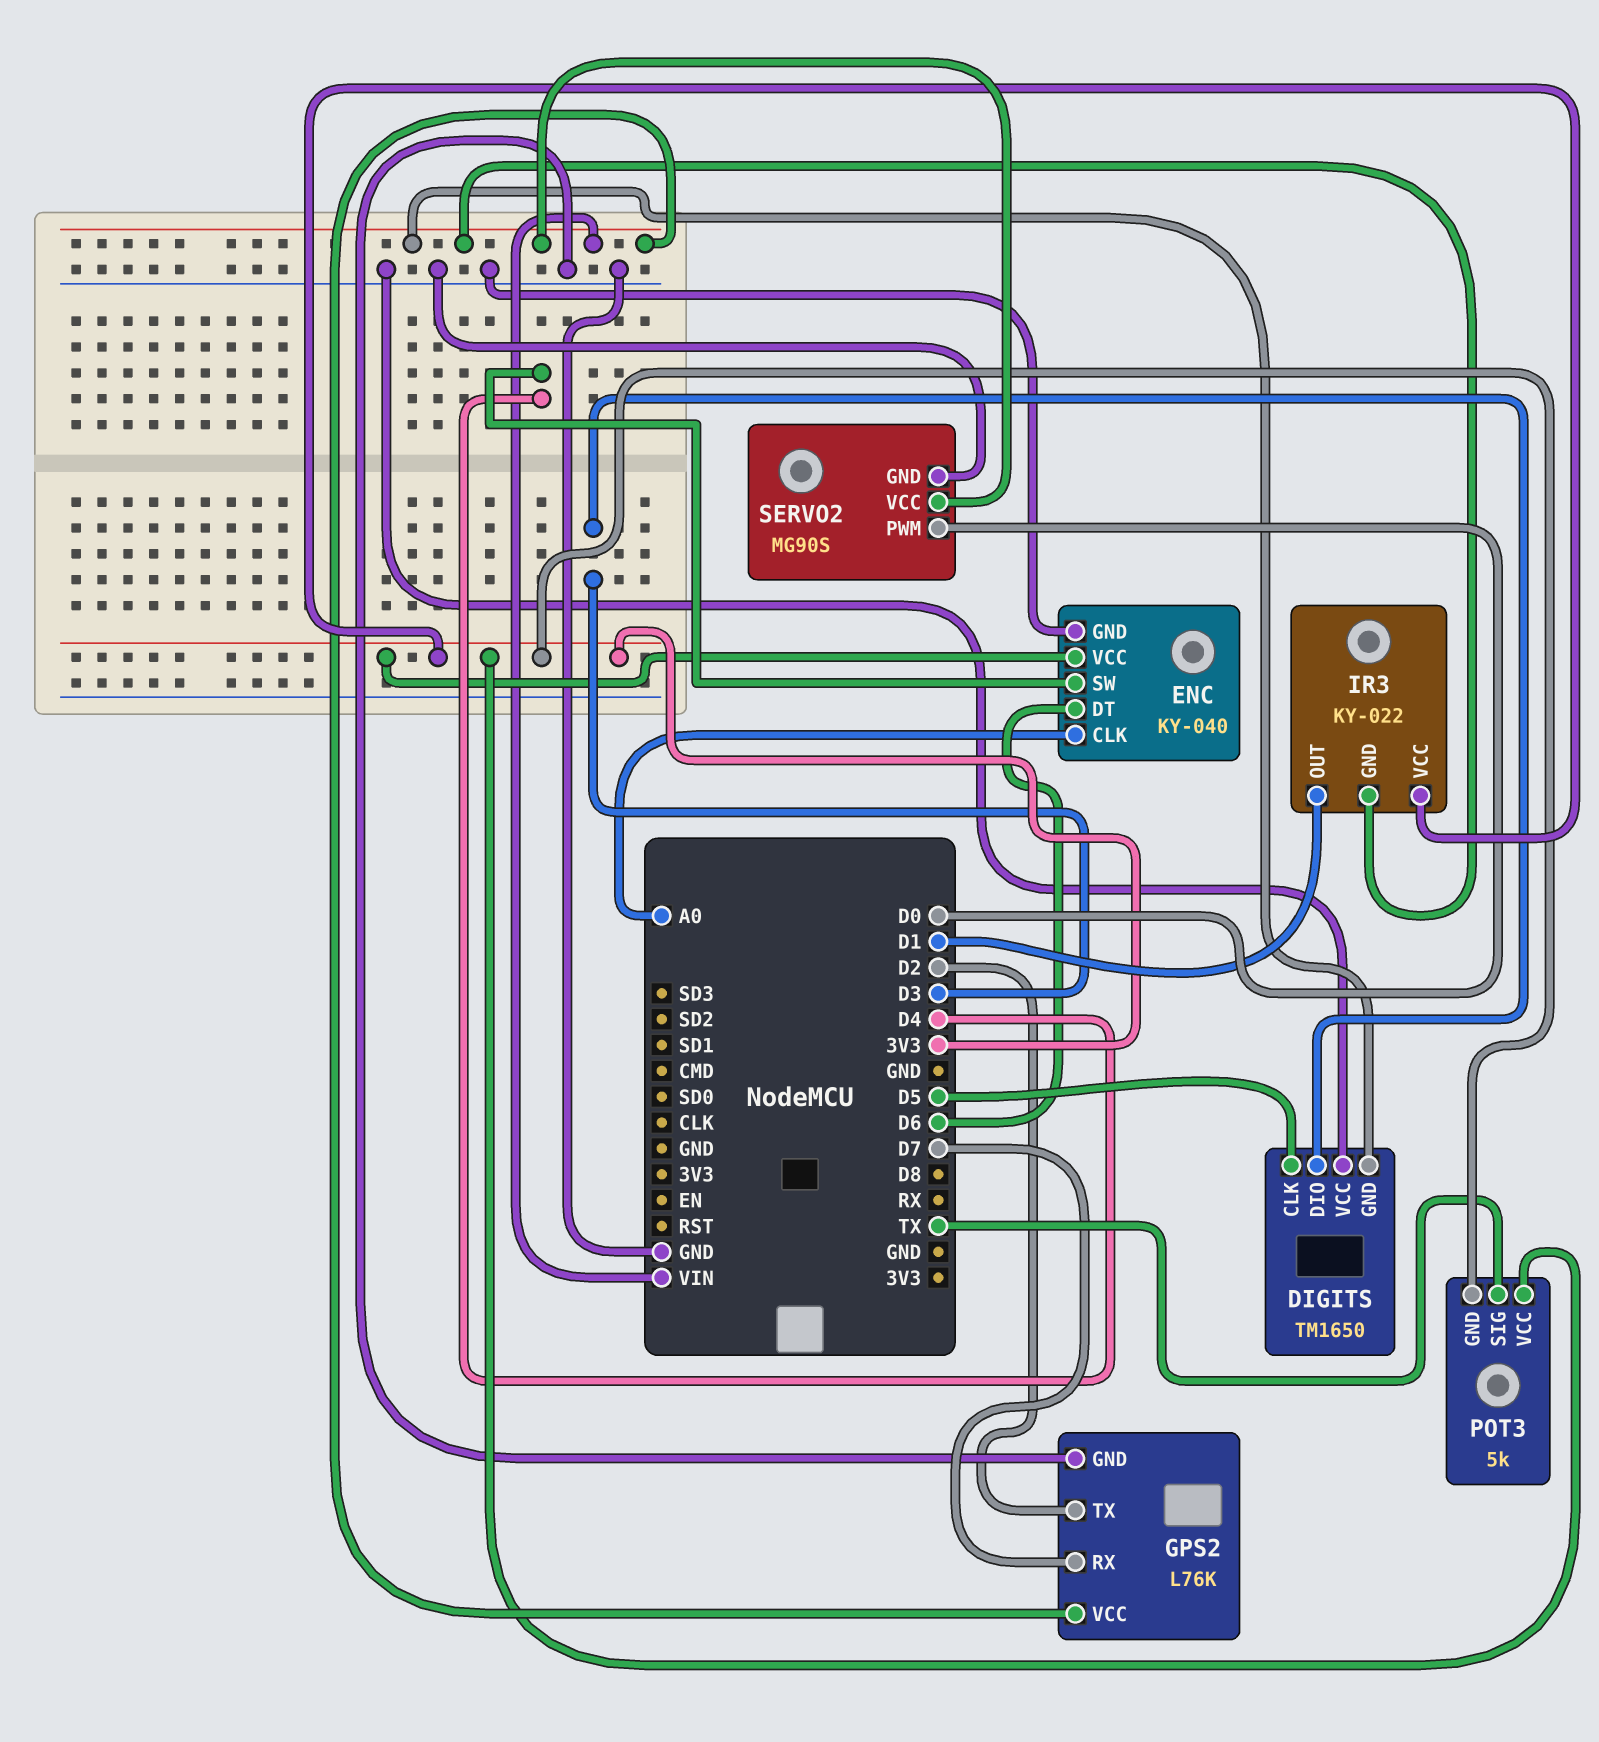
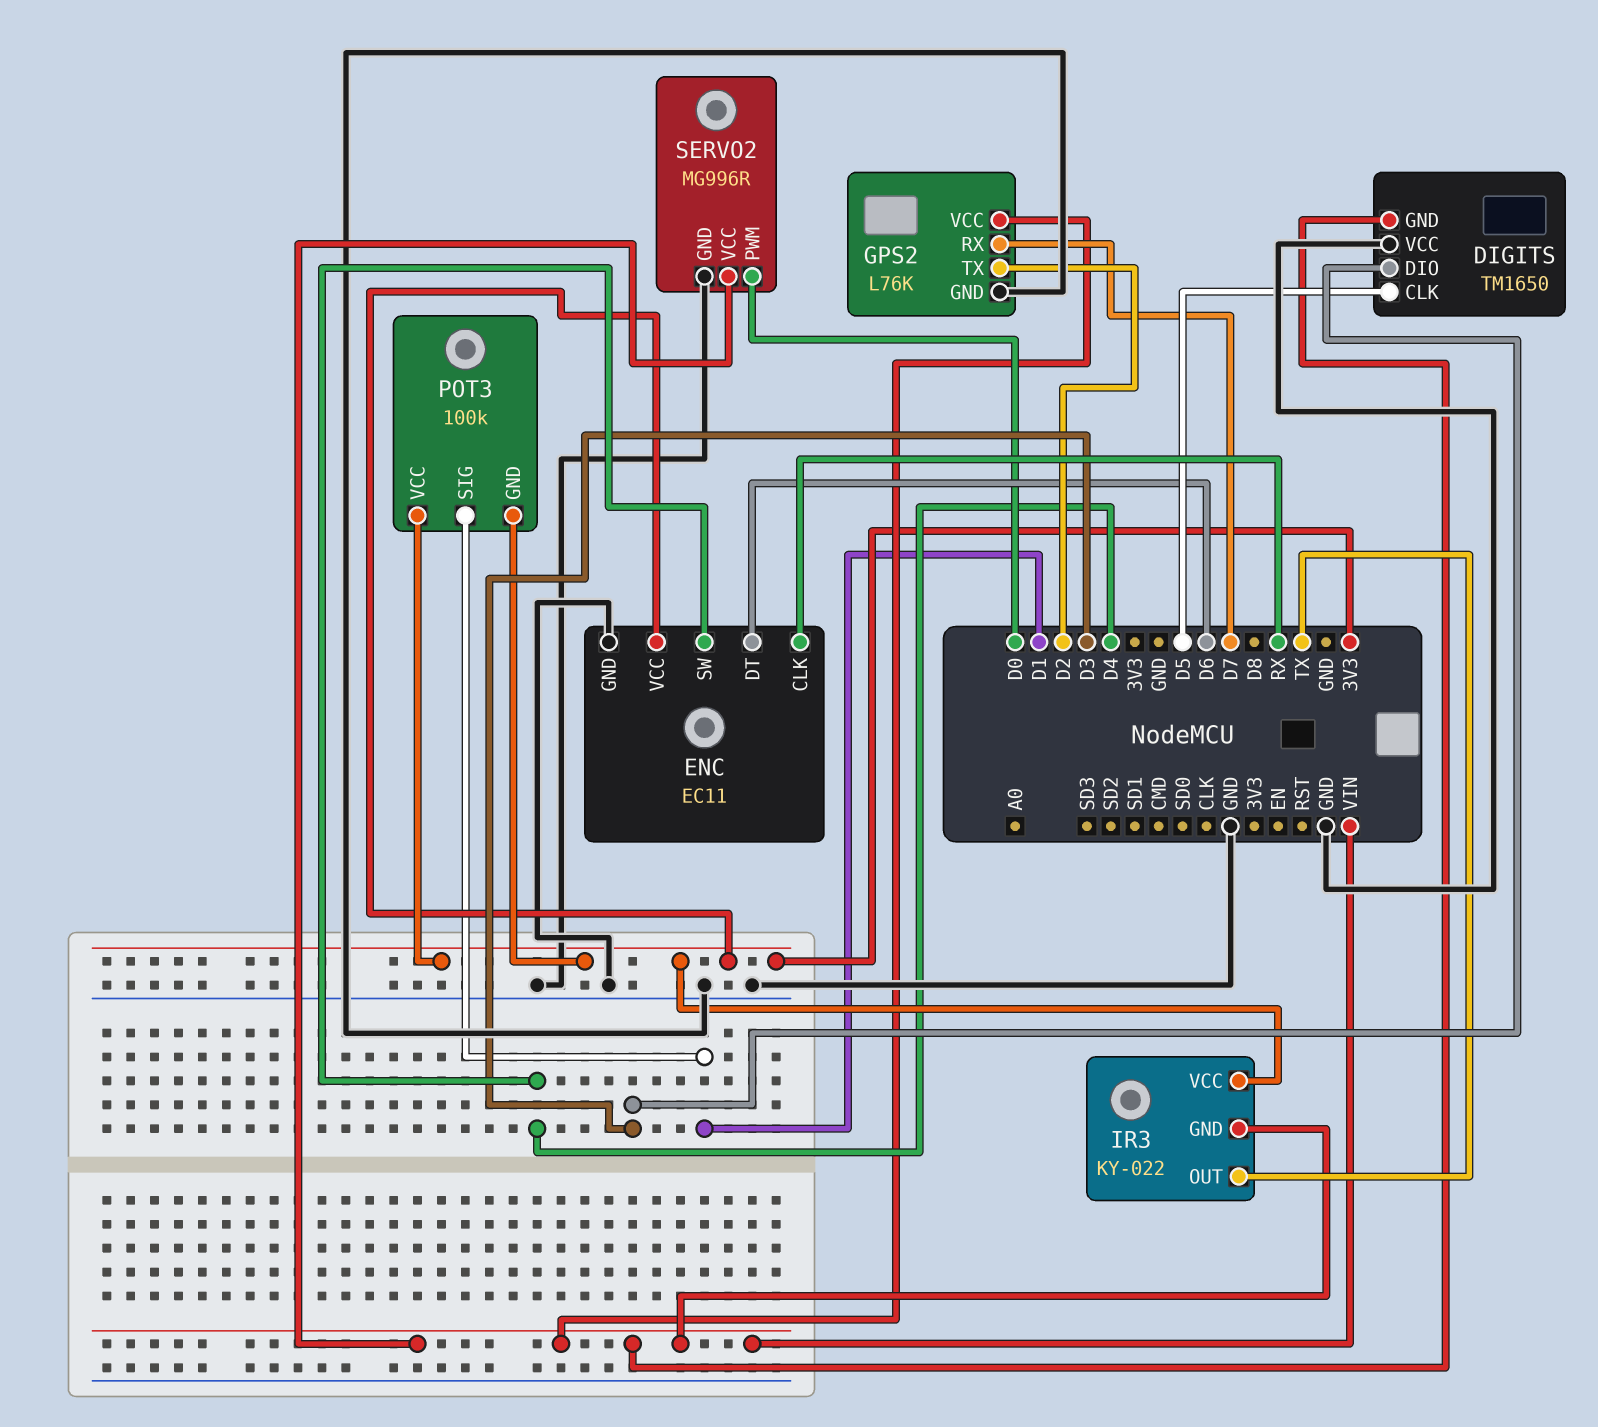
ENC: KY-040 -> EC11
ENC pin CLK: A0 -> RX
IR3 pin OUT: D1 -> TX
POT3: 5k -> 100k
POT3 pin SIG: TX -> D1
SERVO2: MG90S -> MG996R

